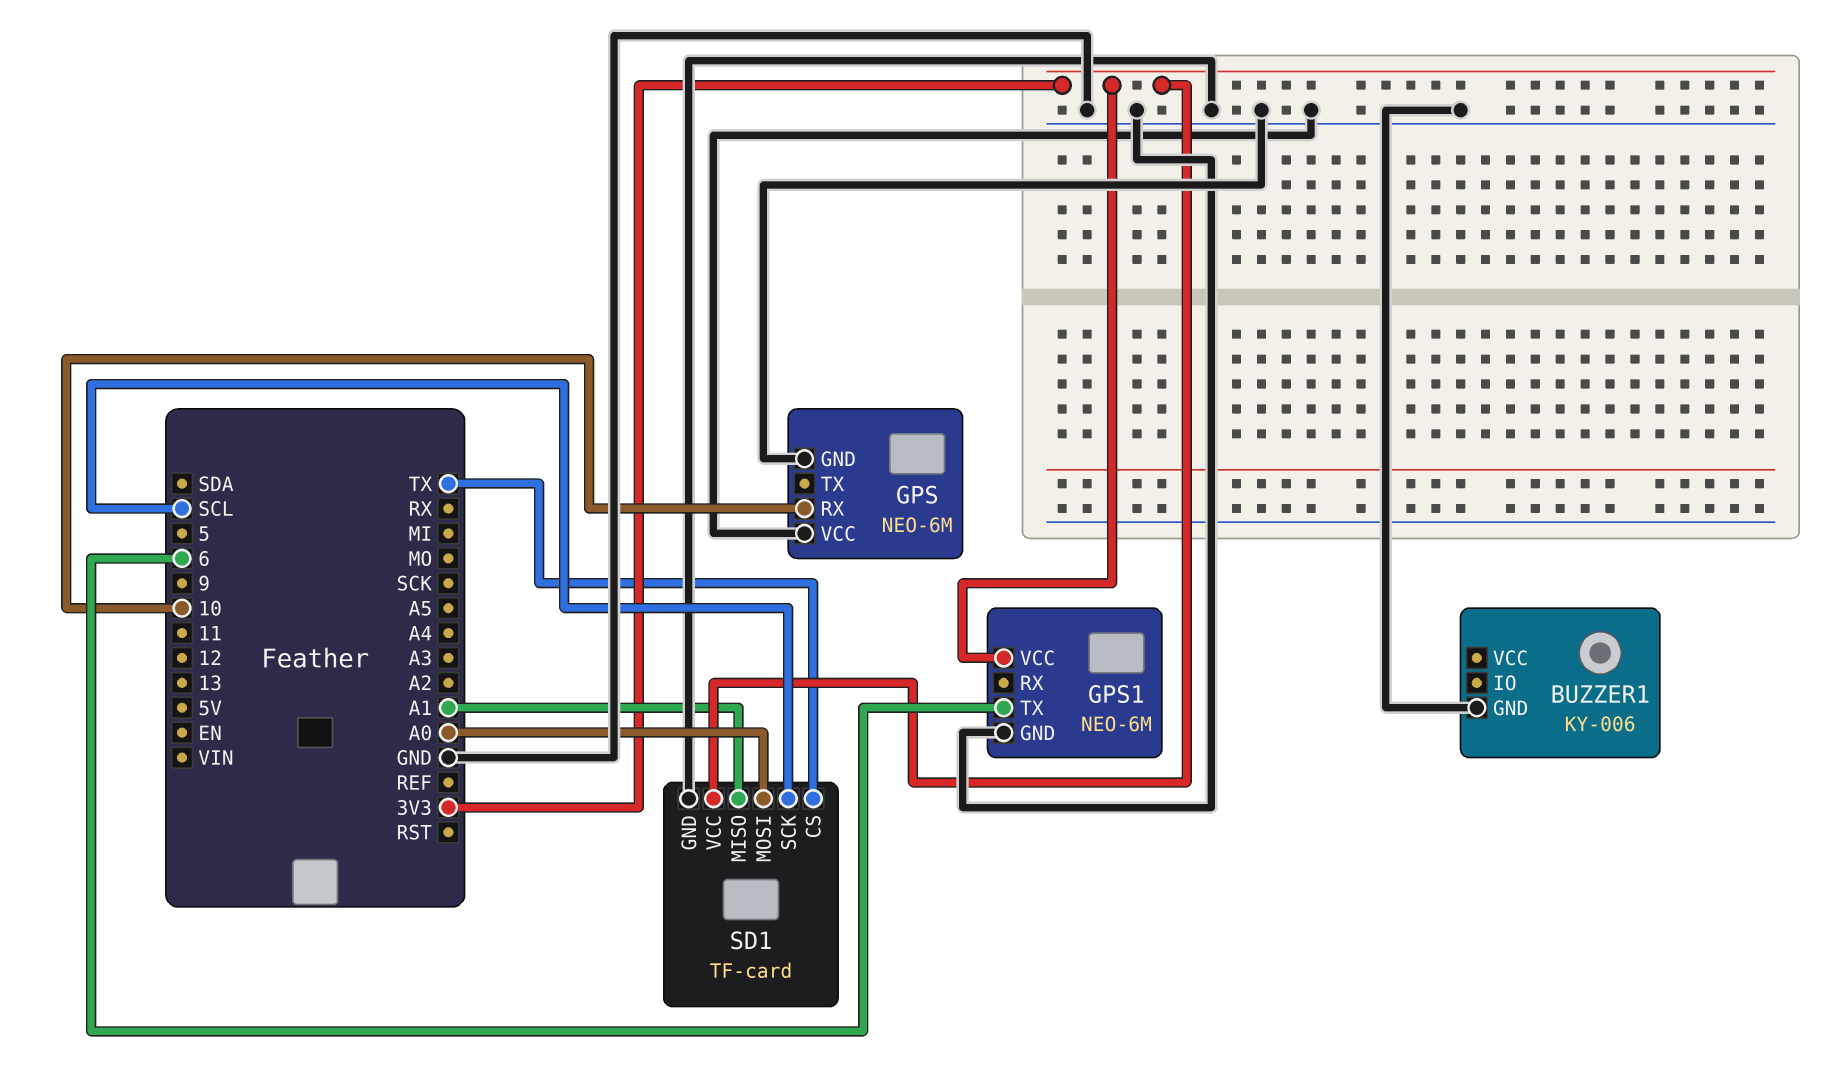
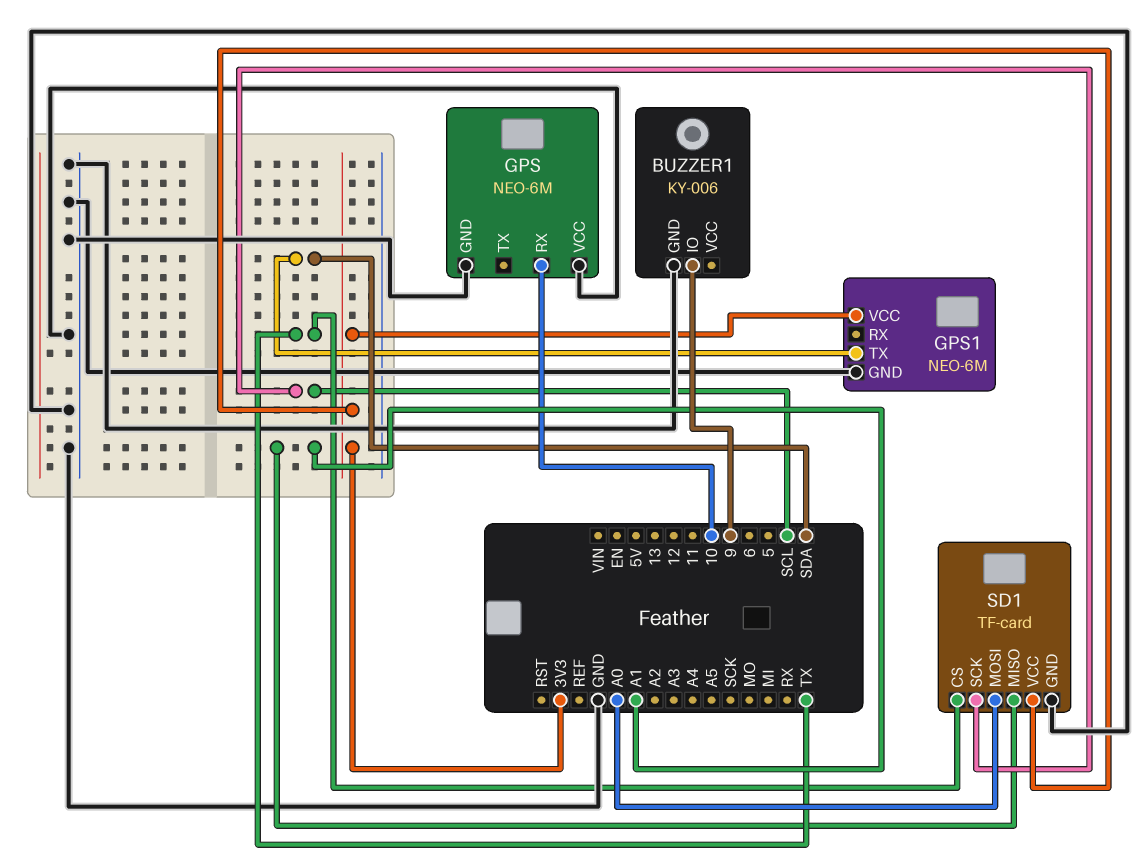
BUZZER1 pin IO: none -> 9
GPS1 pin TX: 6 -> SDA

